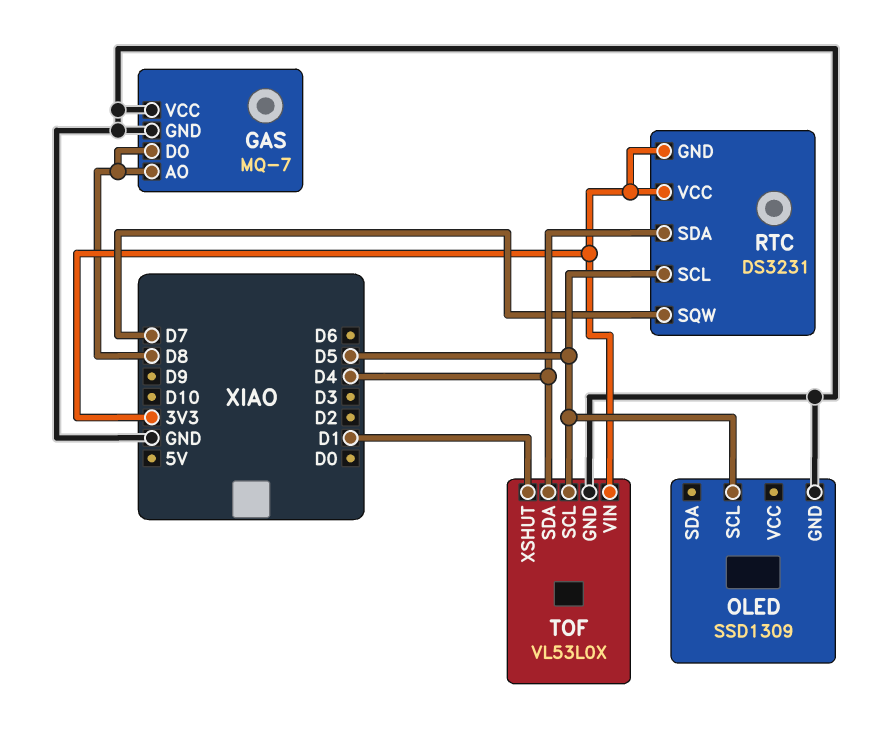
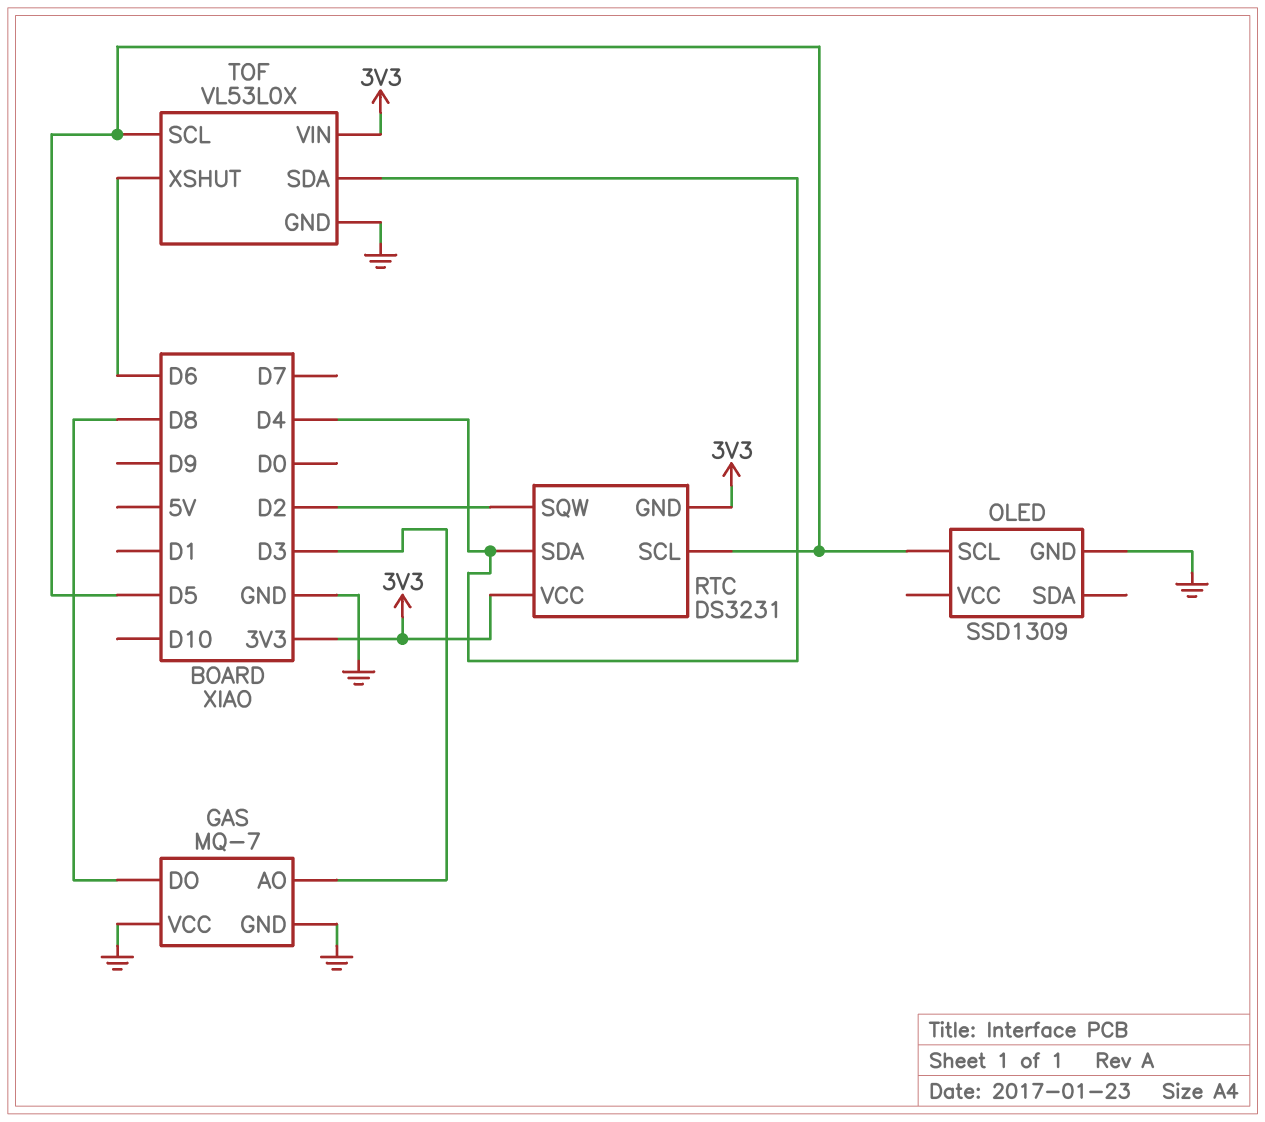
GAS pin AO: D8 -> D3
RTC pin SQW: D7 -> D2
TOF pin XSHUT: D1 -> D6

